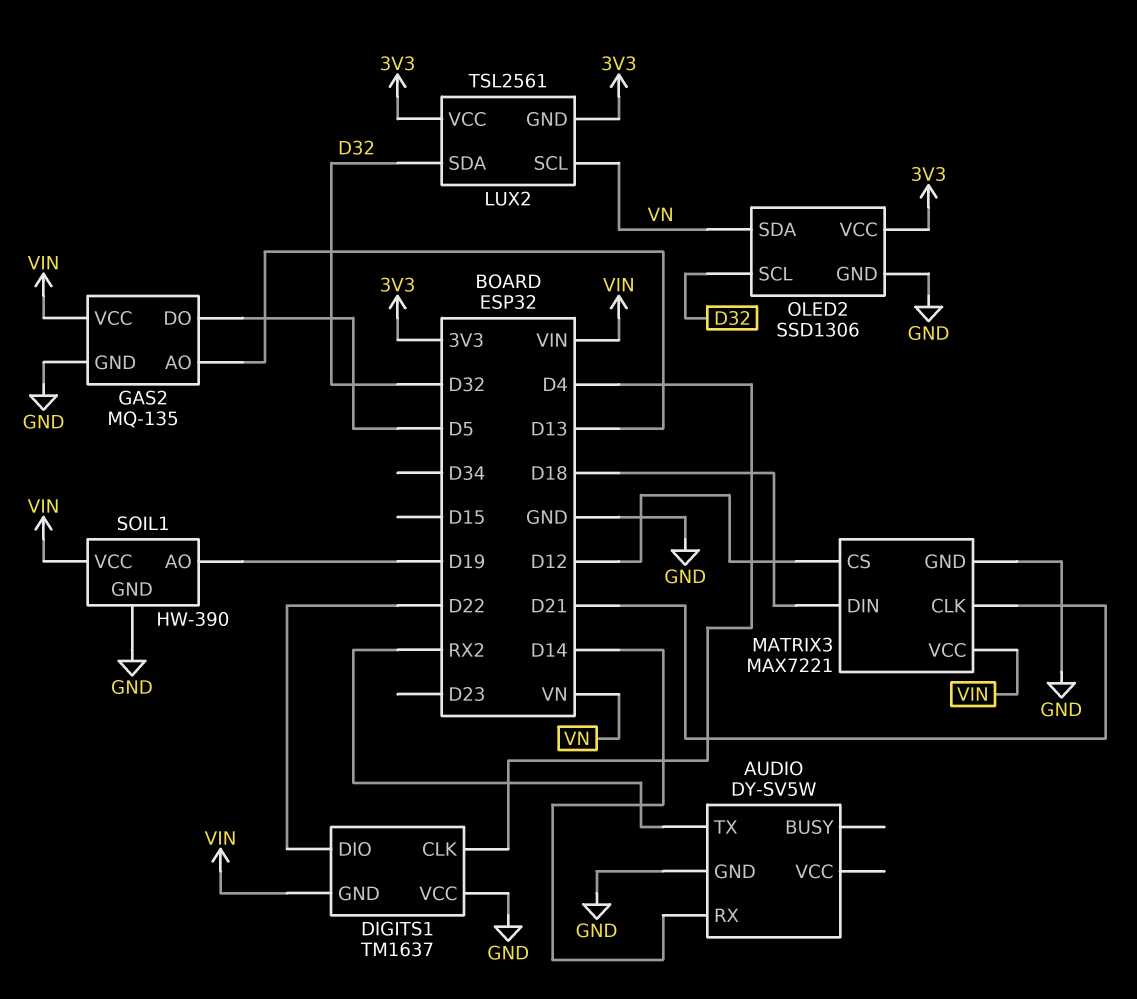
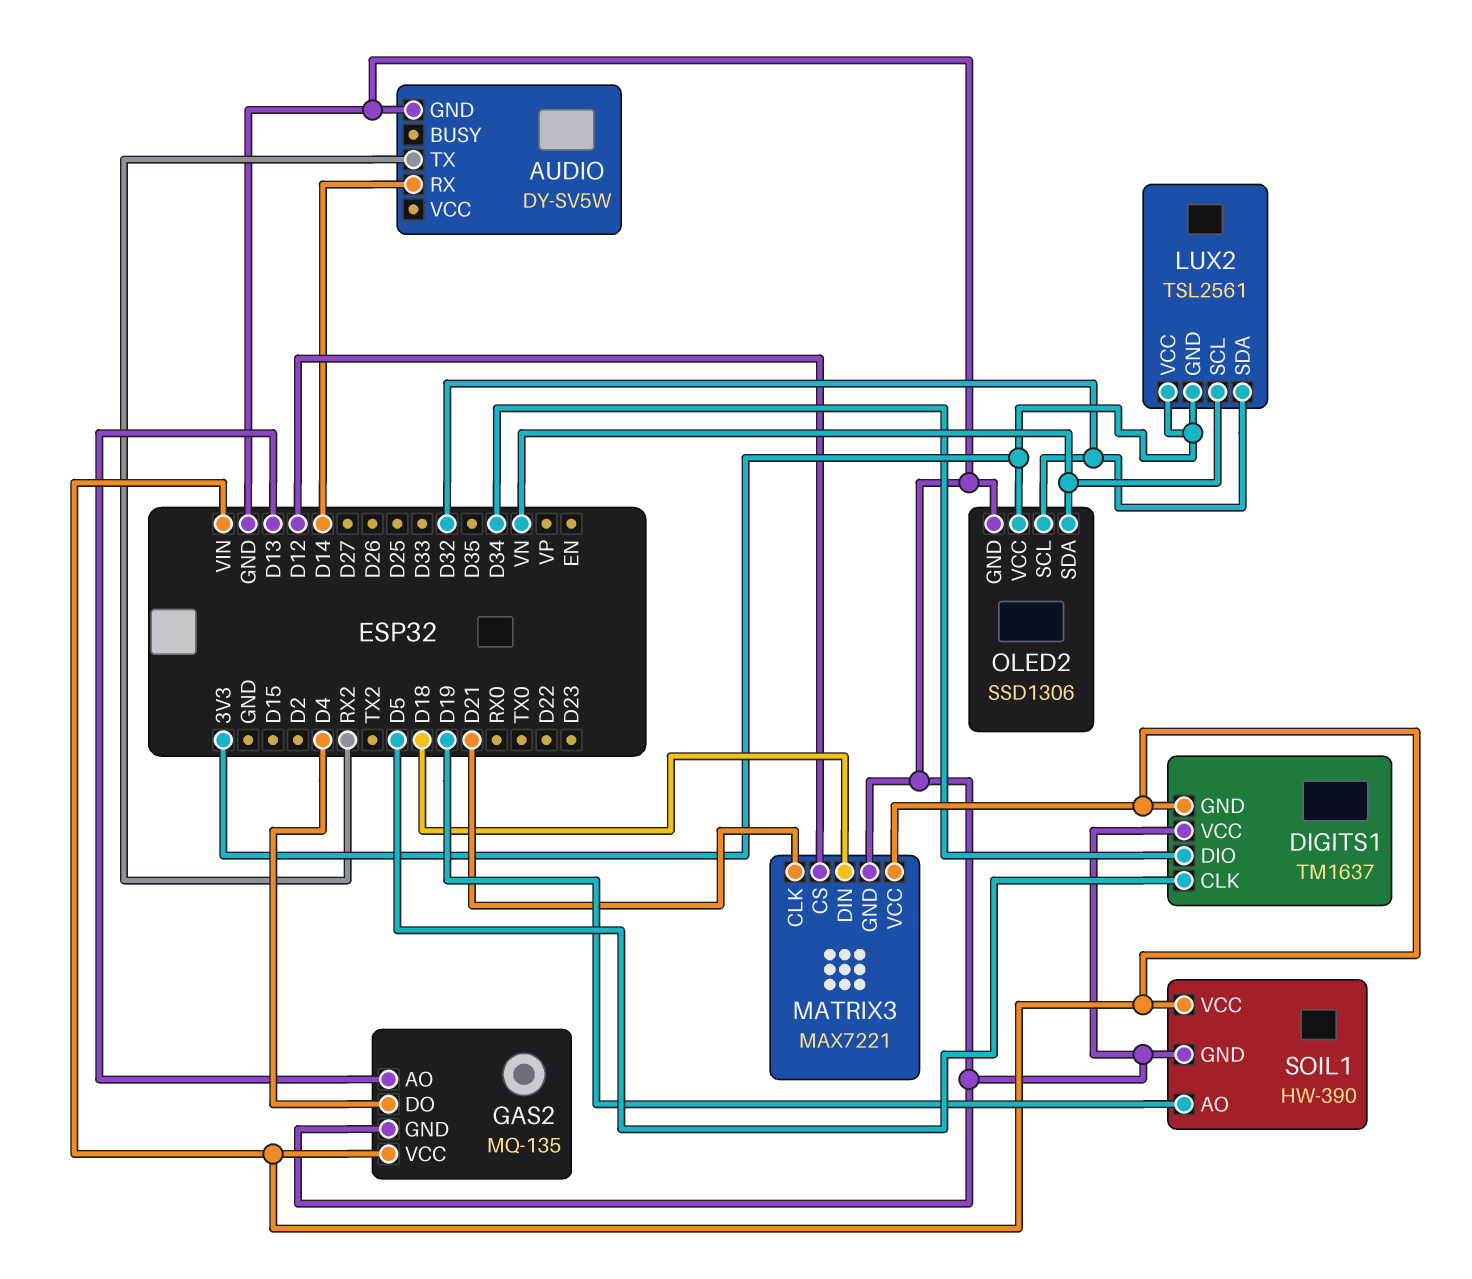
DIGITS1 pin CLK: D4 -> D5
DIGITS1 pin DIO: D22 -> D34
GAS2 pin DO: D5 -> D4

